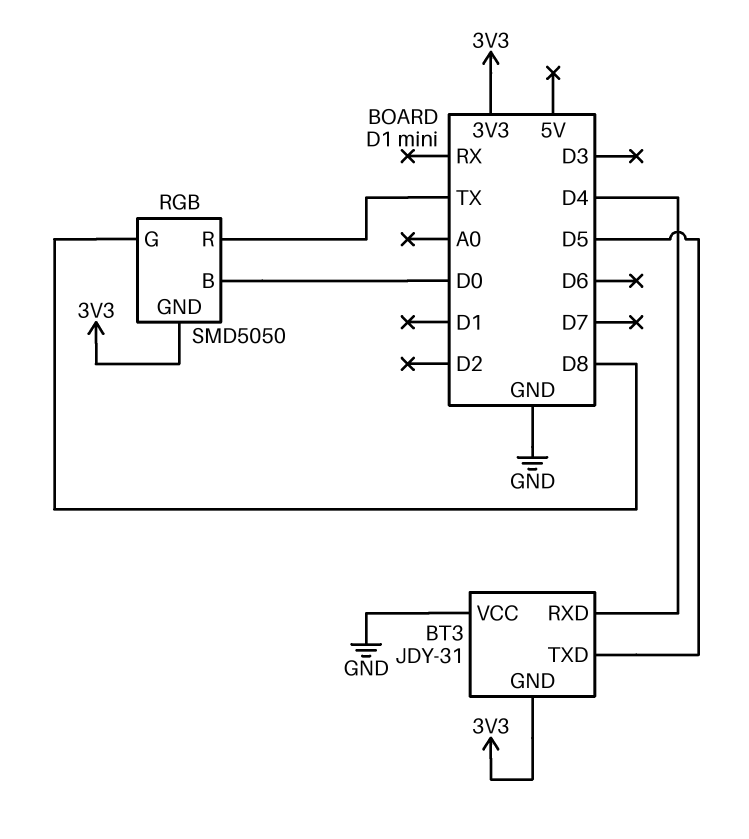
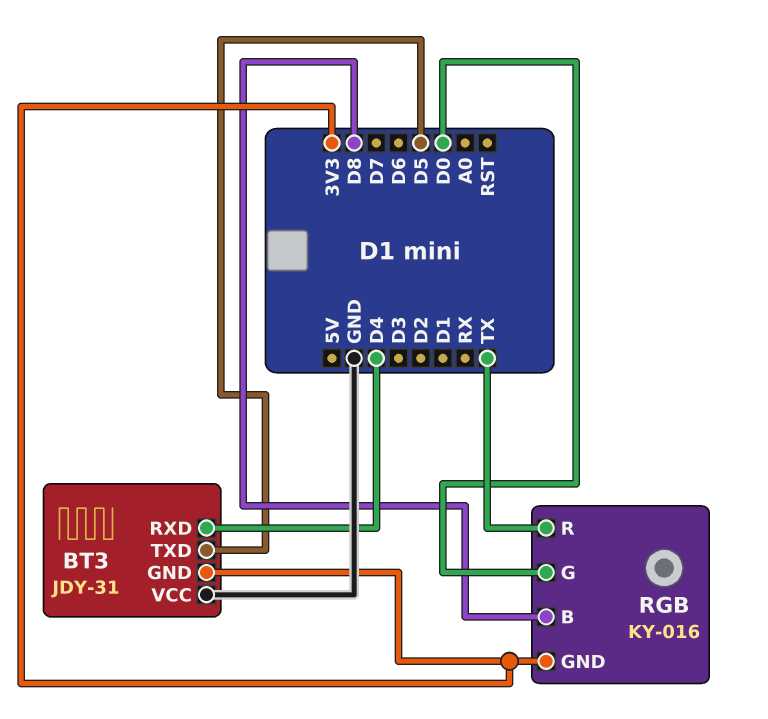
RGB: SMD5050 -> KY-016
RGB pin B: D0 -> D8
RGB pin G: D8 -> D0

